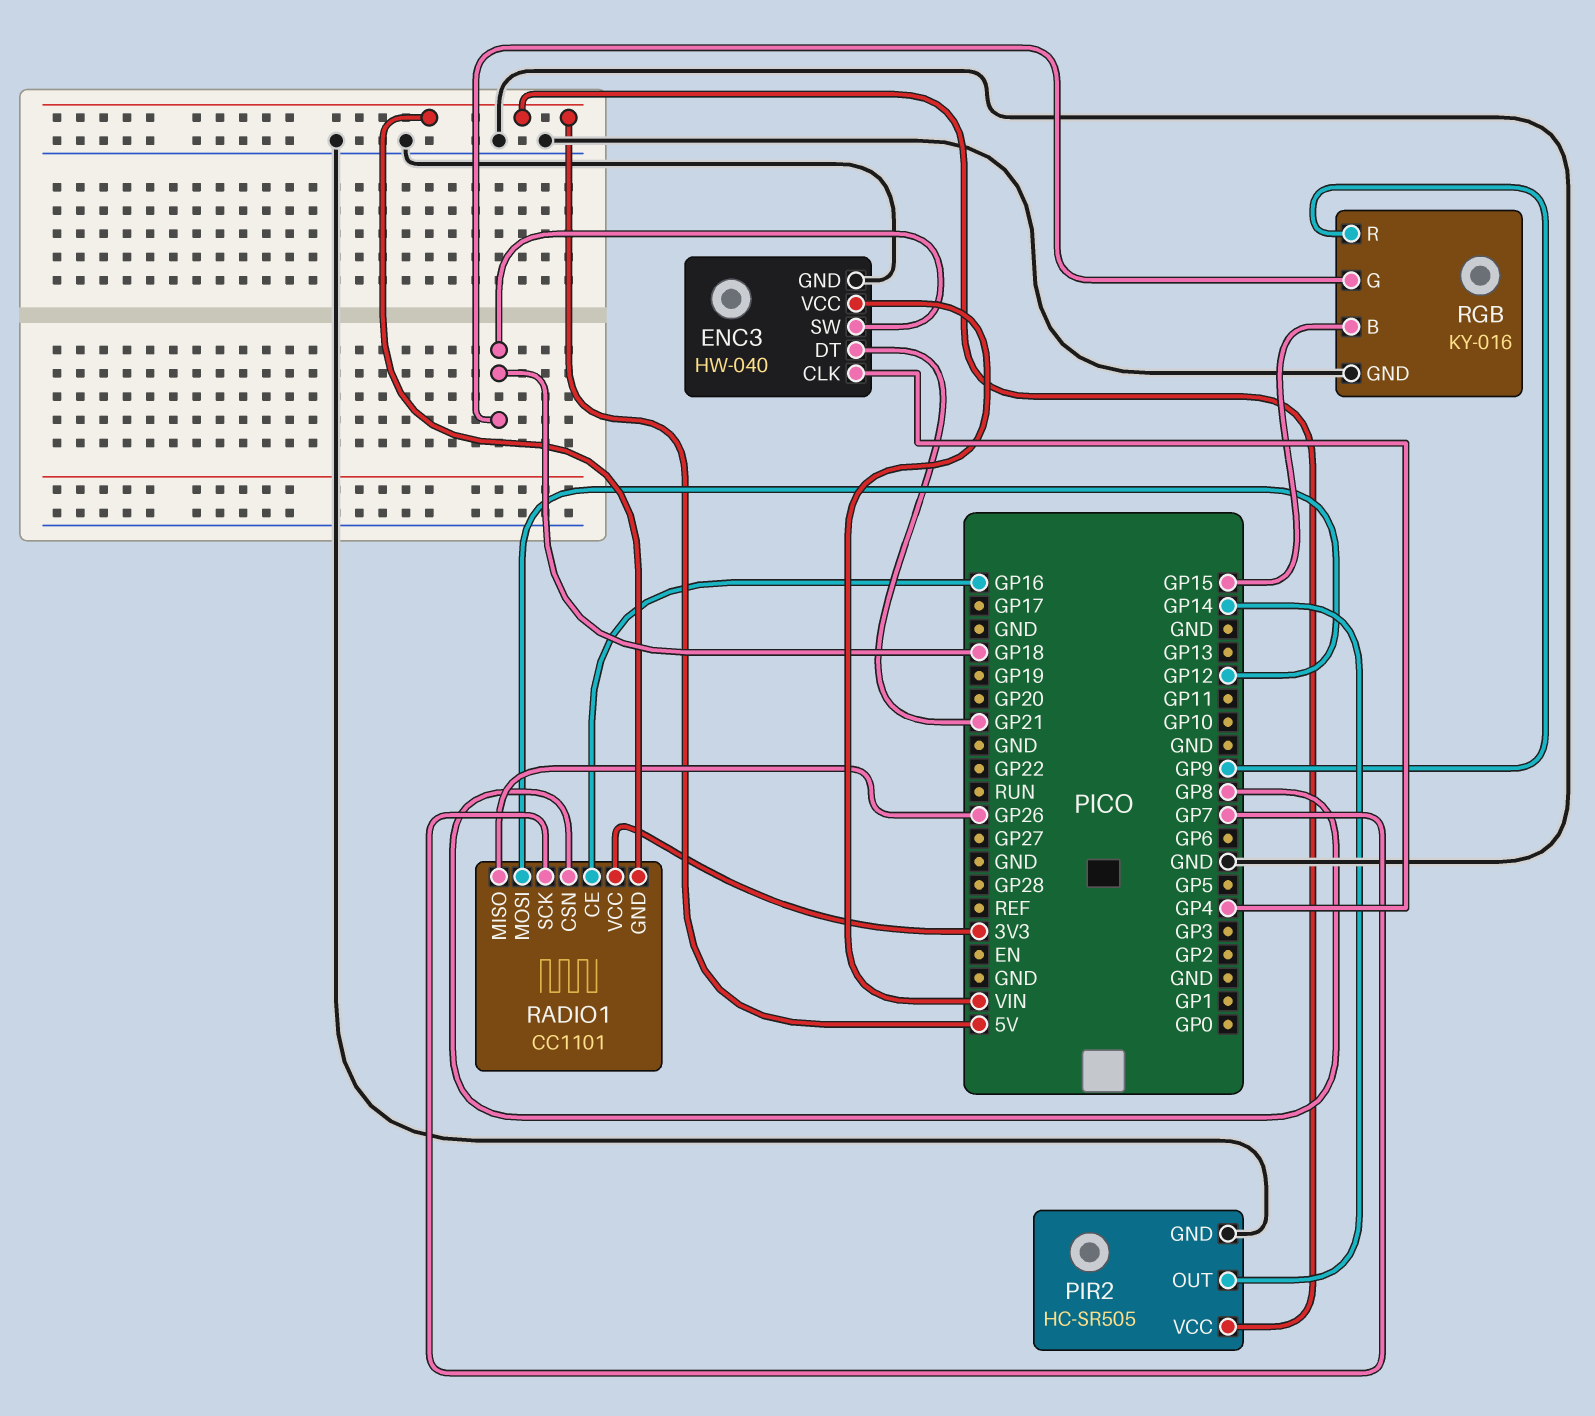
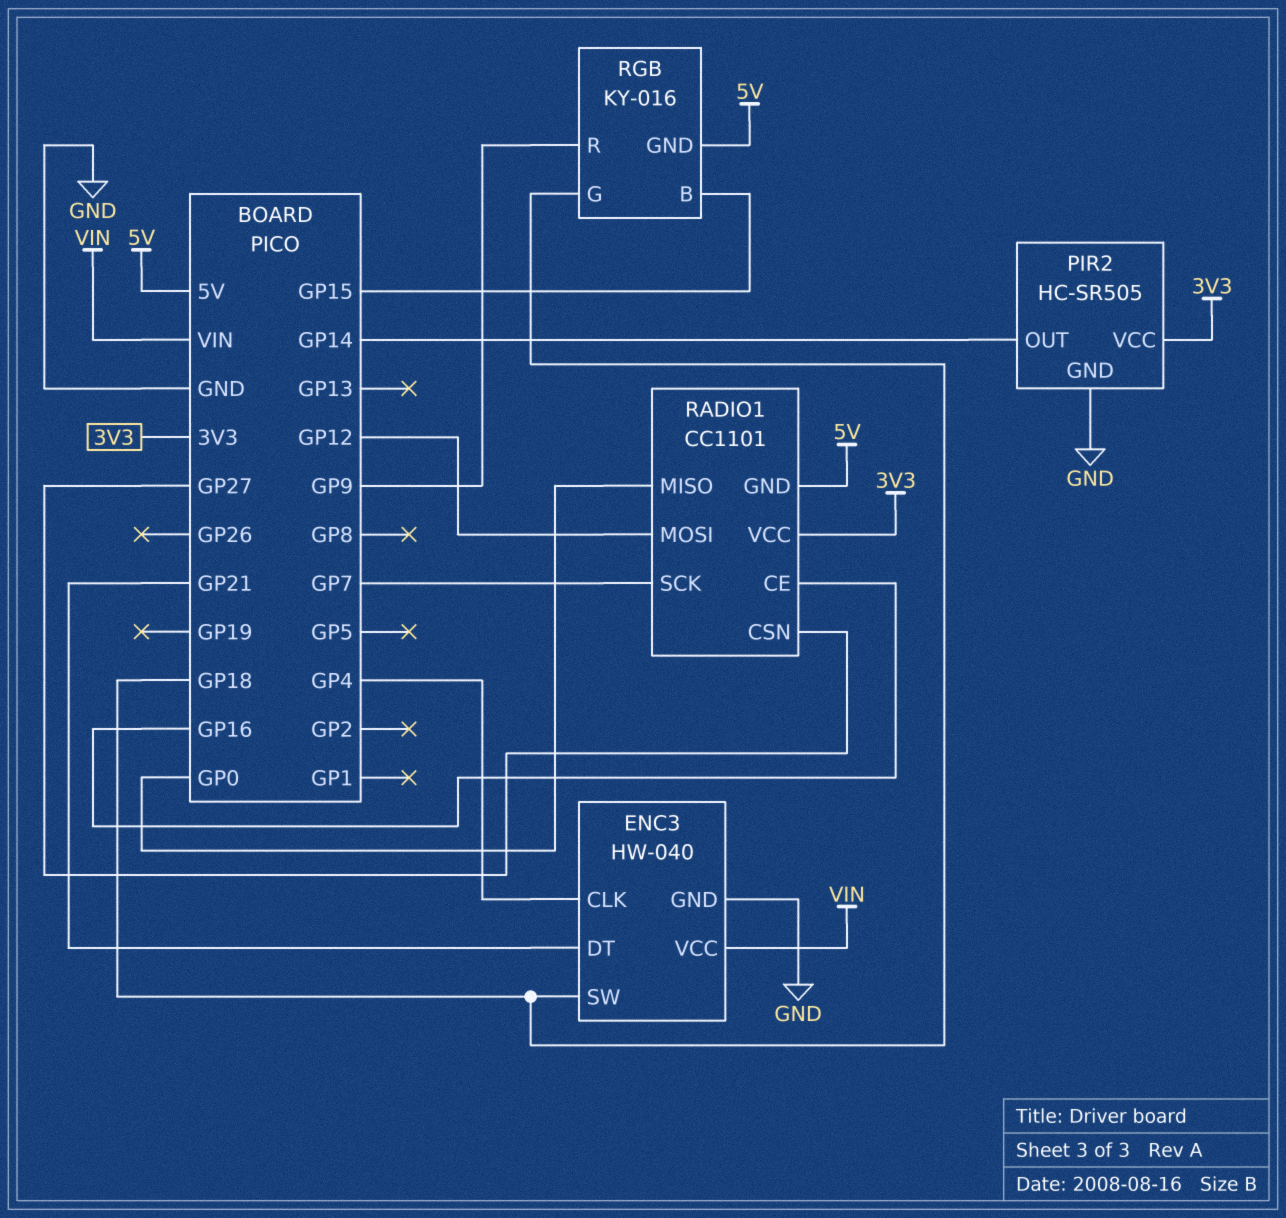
PIR2 pin VCC: 5V -> 3V3
RADIO1 pin CSN: GP8 -> GP27
RADIO1 pin MISO: GP26 -> GP0
RGB pin GND: GND -> 5V

